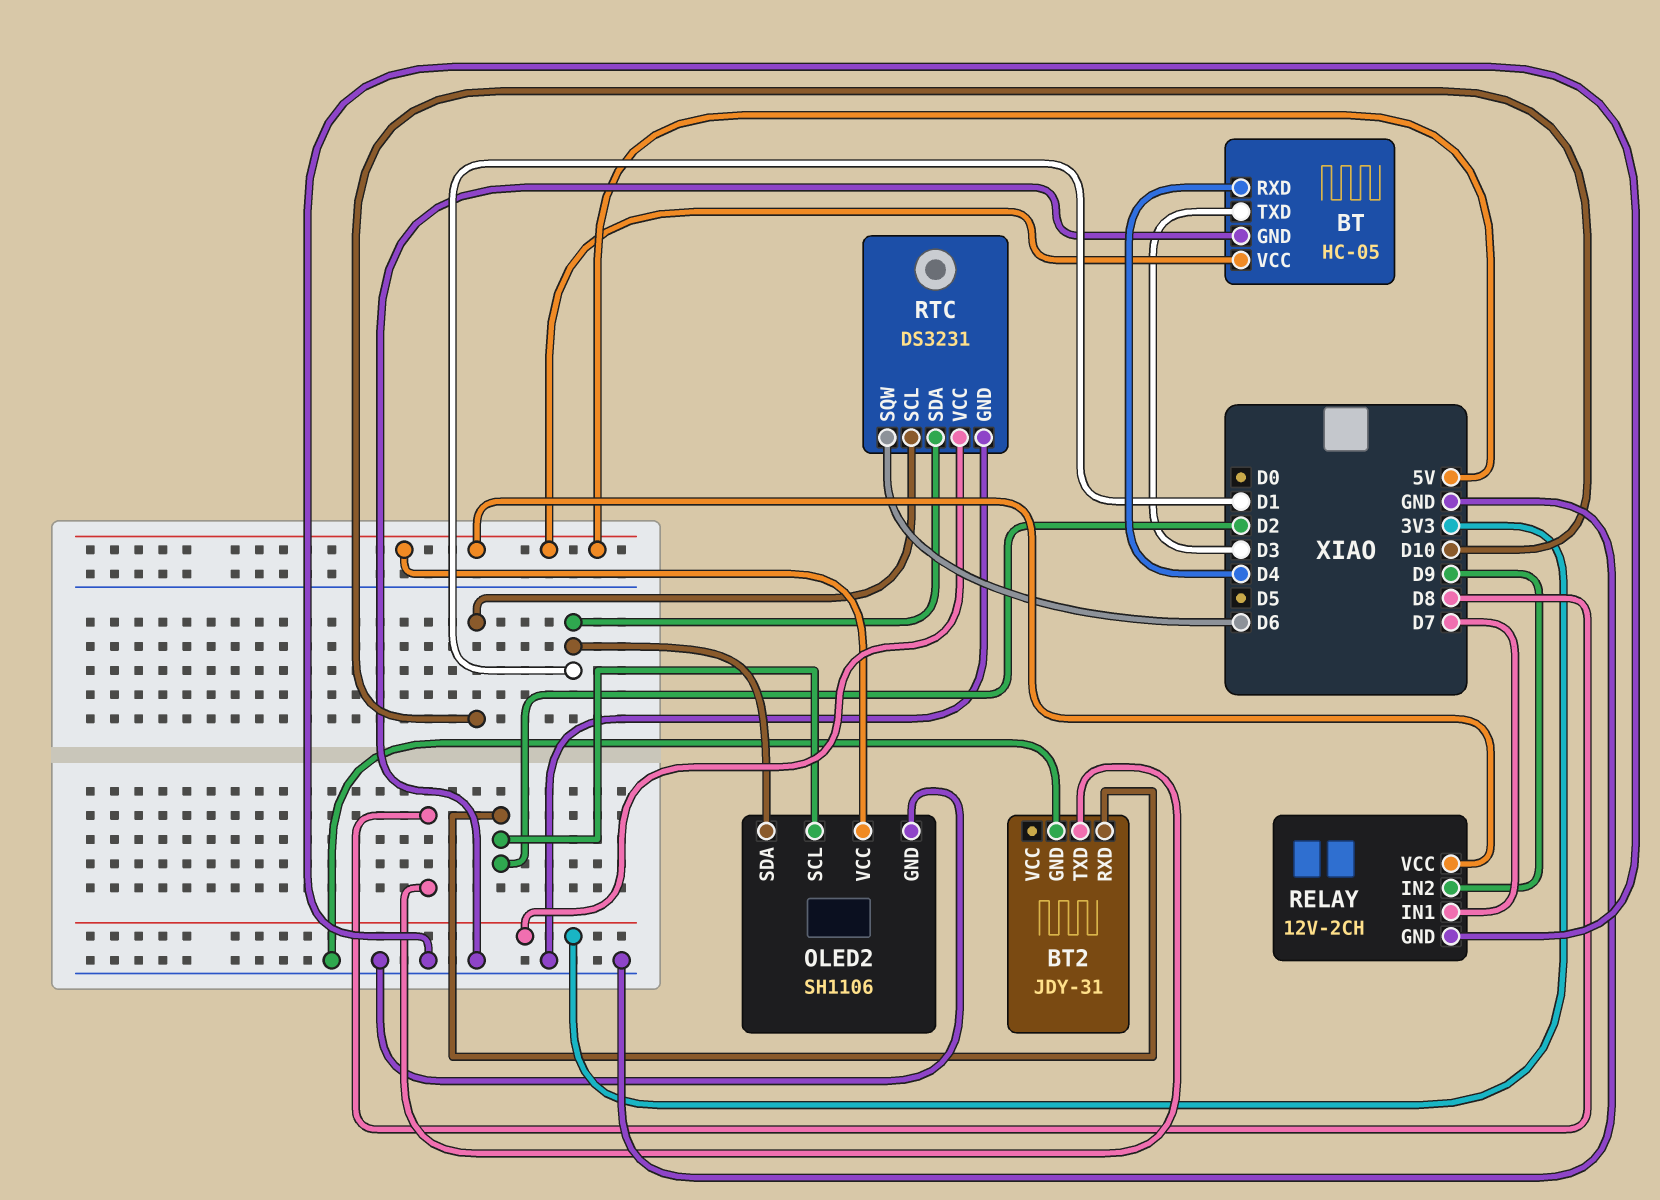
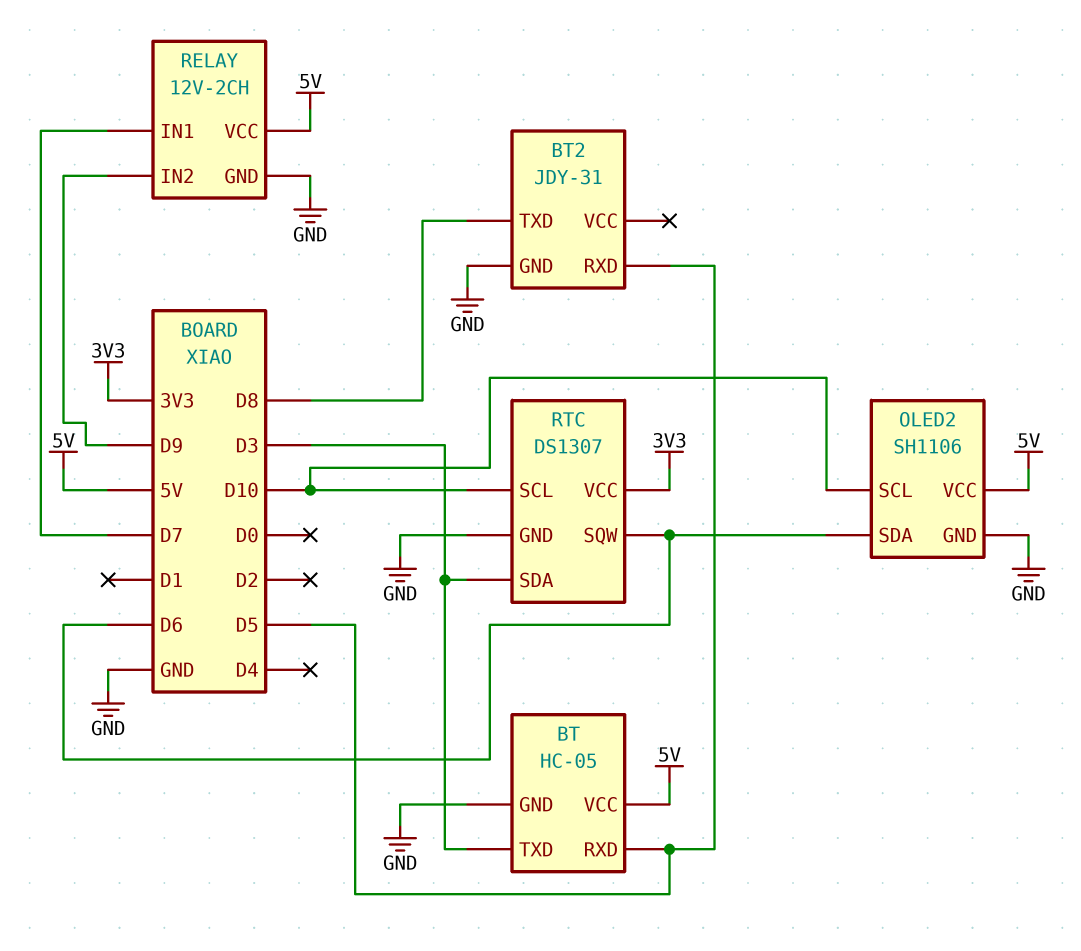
BT pin RXD: D4 -> D5
BT2 pin RXD: D2 -> D5
OLED2 pin SCL: D2 -> D10
OLED2 pin SDA: D1 -> D6
RTC: DS3231 -> DS1307
RTC pin SDA: D1 -> D3

